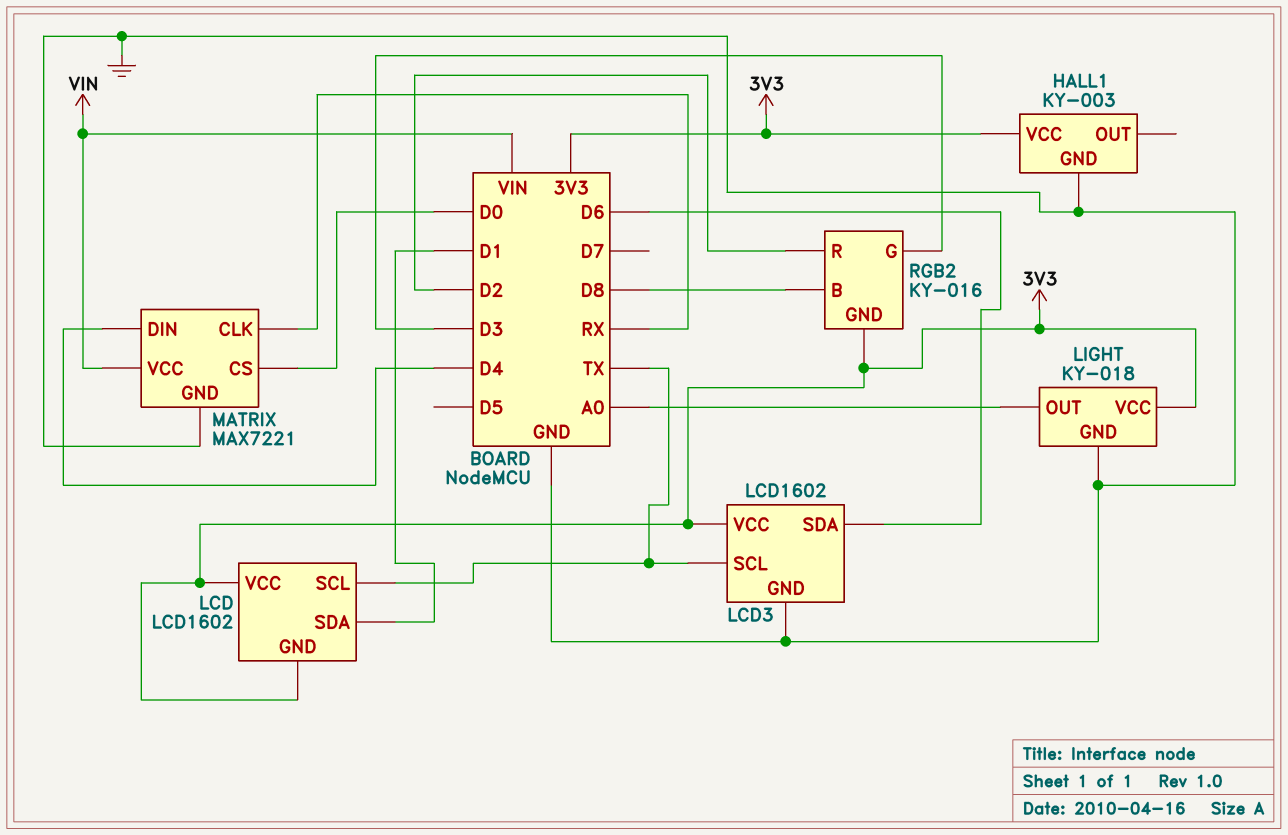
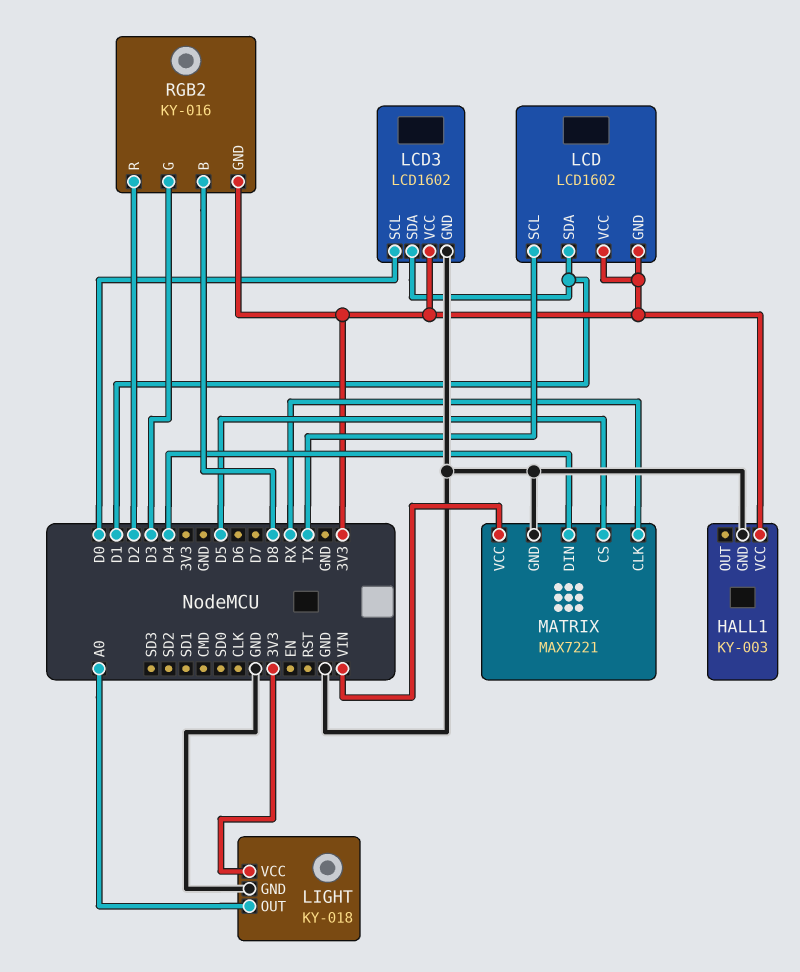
LCD3 pin SCL: TX -> D0
LCD3 pin SDA: D6 -> D1
MATRIX pin CS: D0 -> D5

